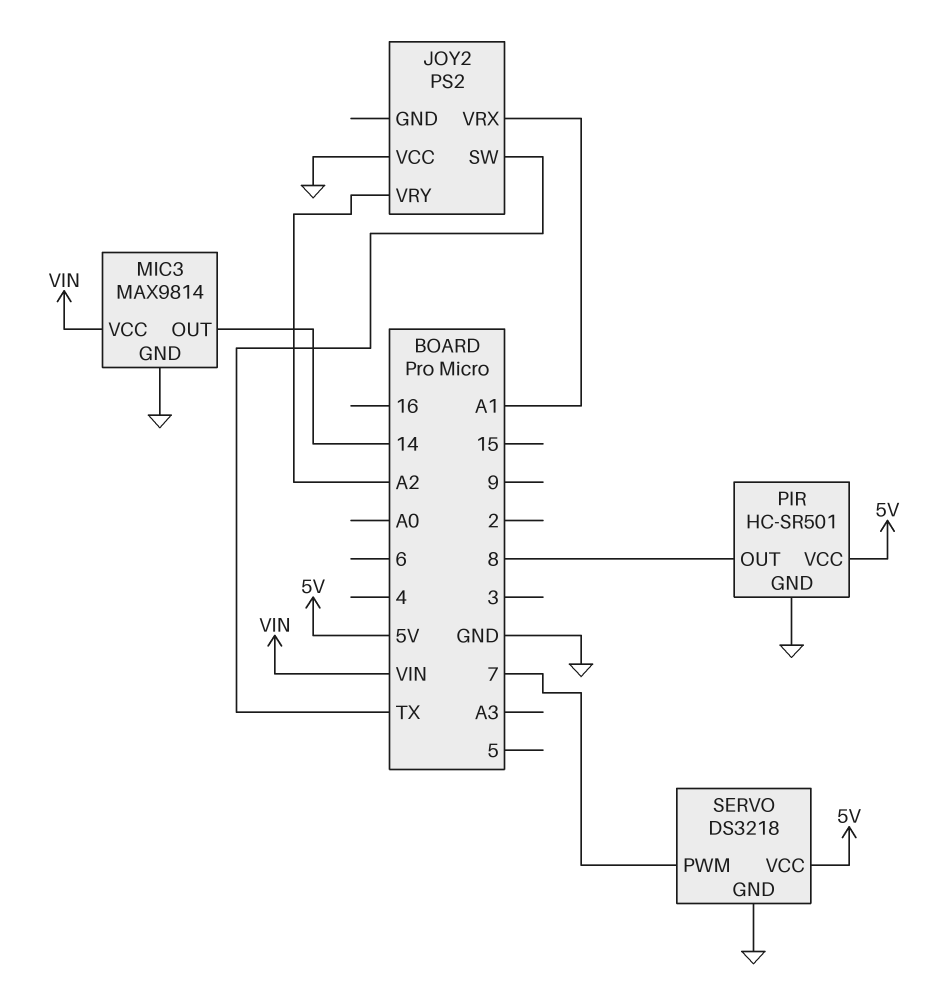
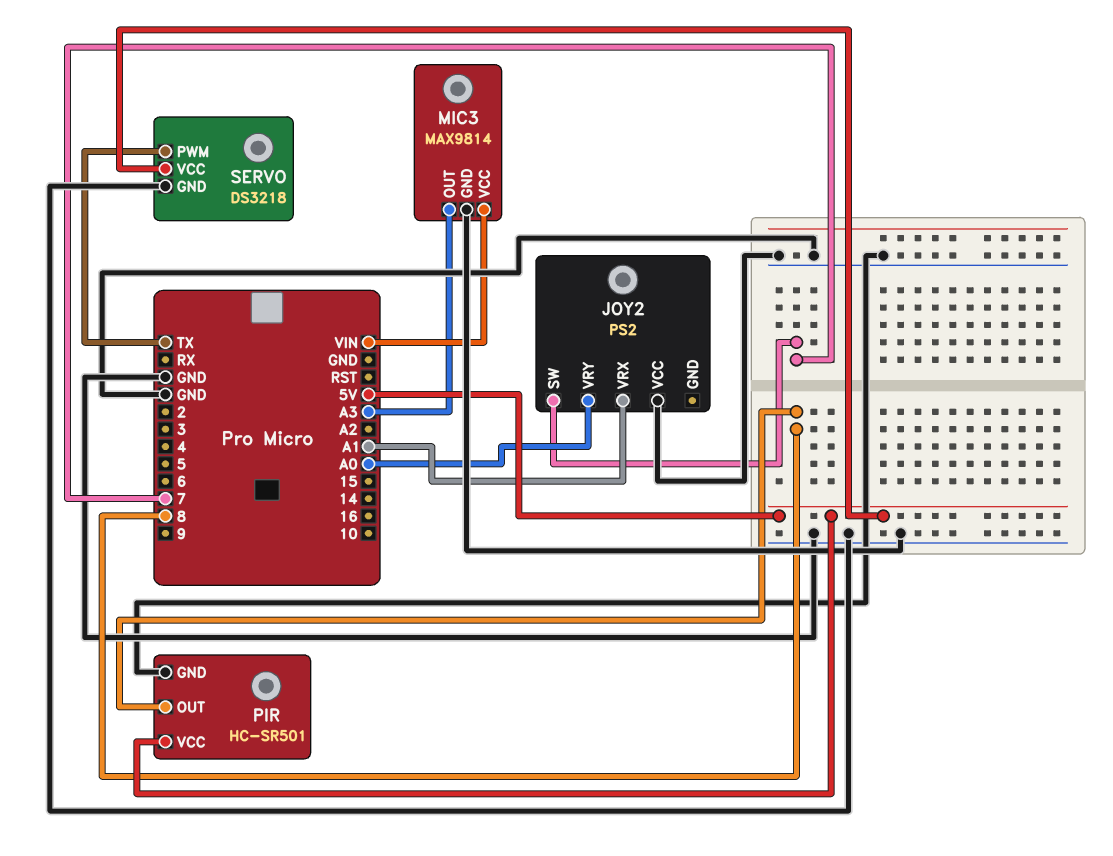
JOY2 pin SW: TX -> 7
JOY2 pin VRY: A2 -> A0
MIC3 pin OUT: 14 -> A3
SERVO pin PWM: 7 -> TX

